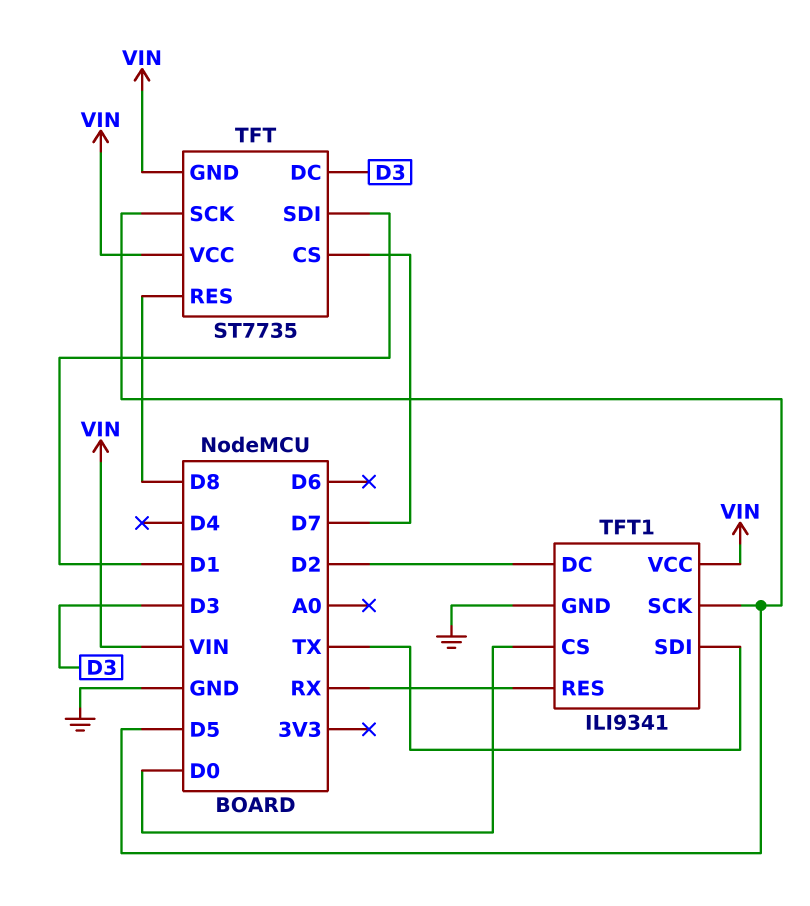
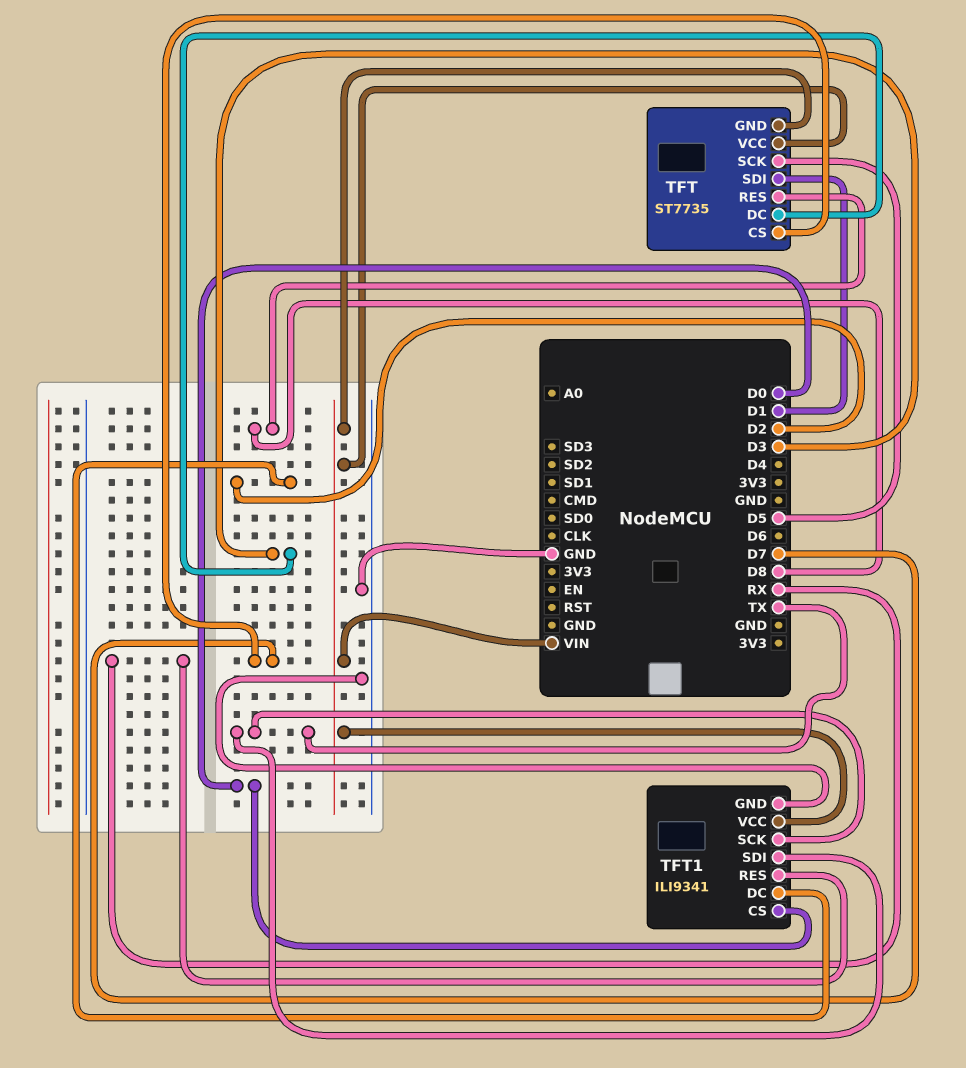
TFT1 pin SCK: D5 -> TX

